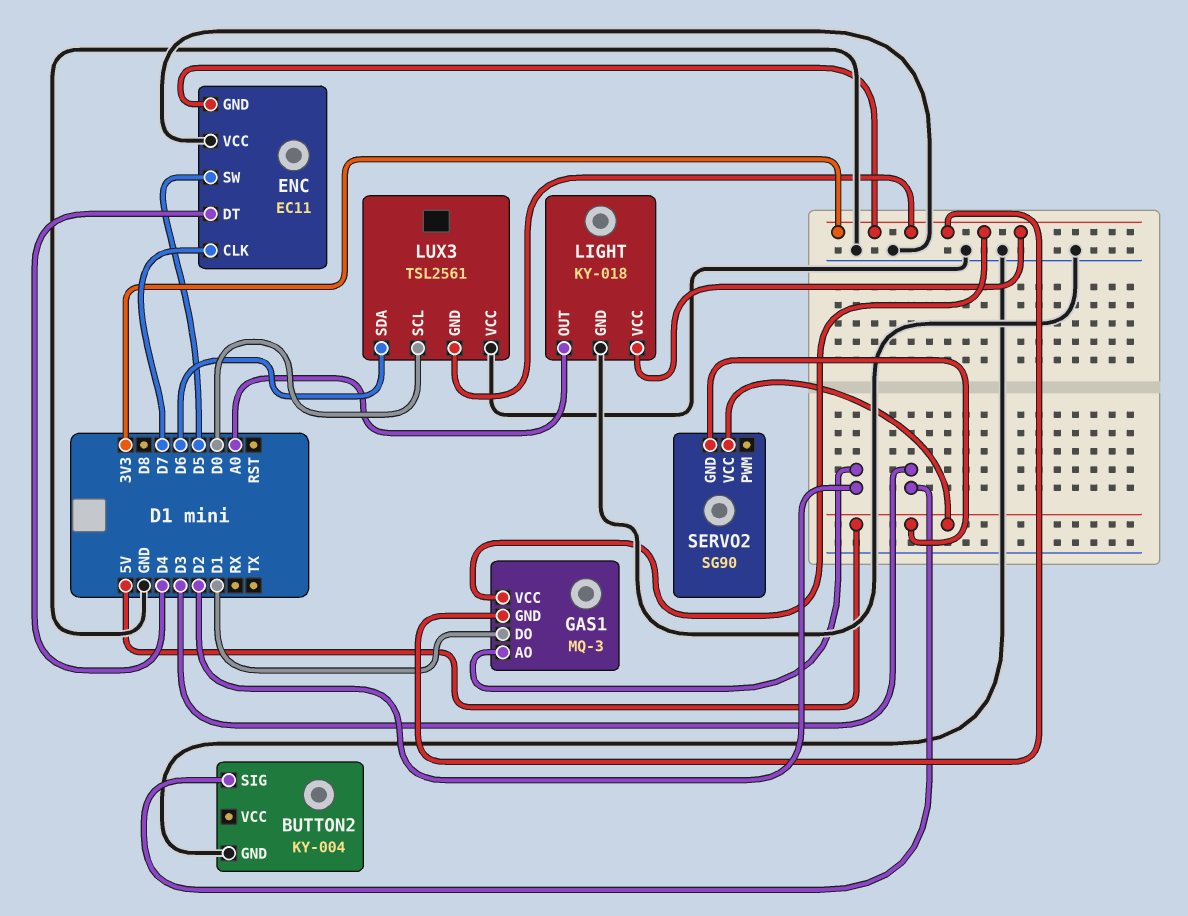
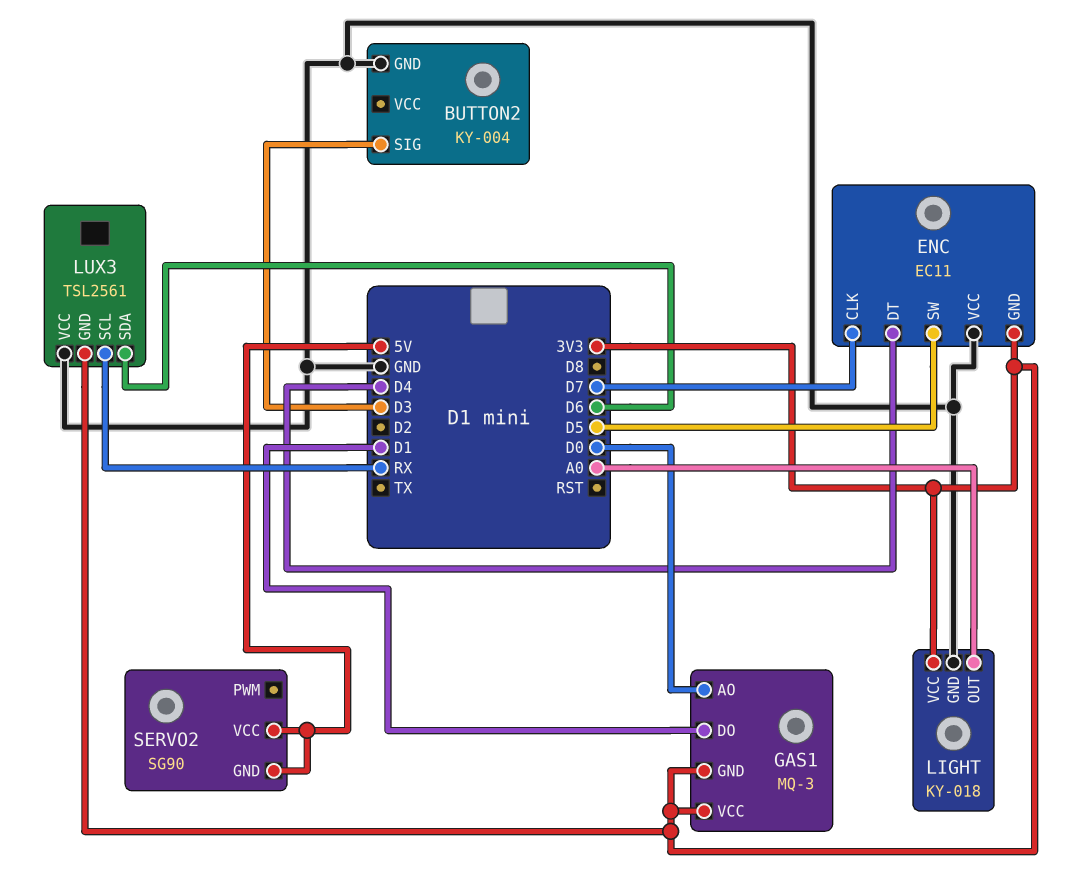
GAS1 pin AO: D2 -> D0
LUX3 pin SCL: D0 -> RX

